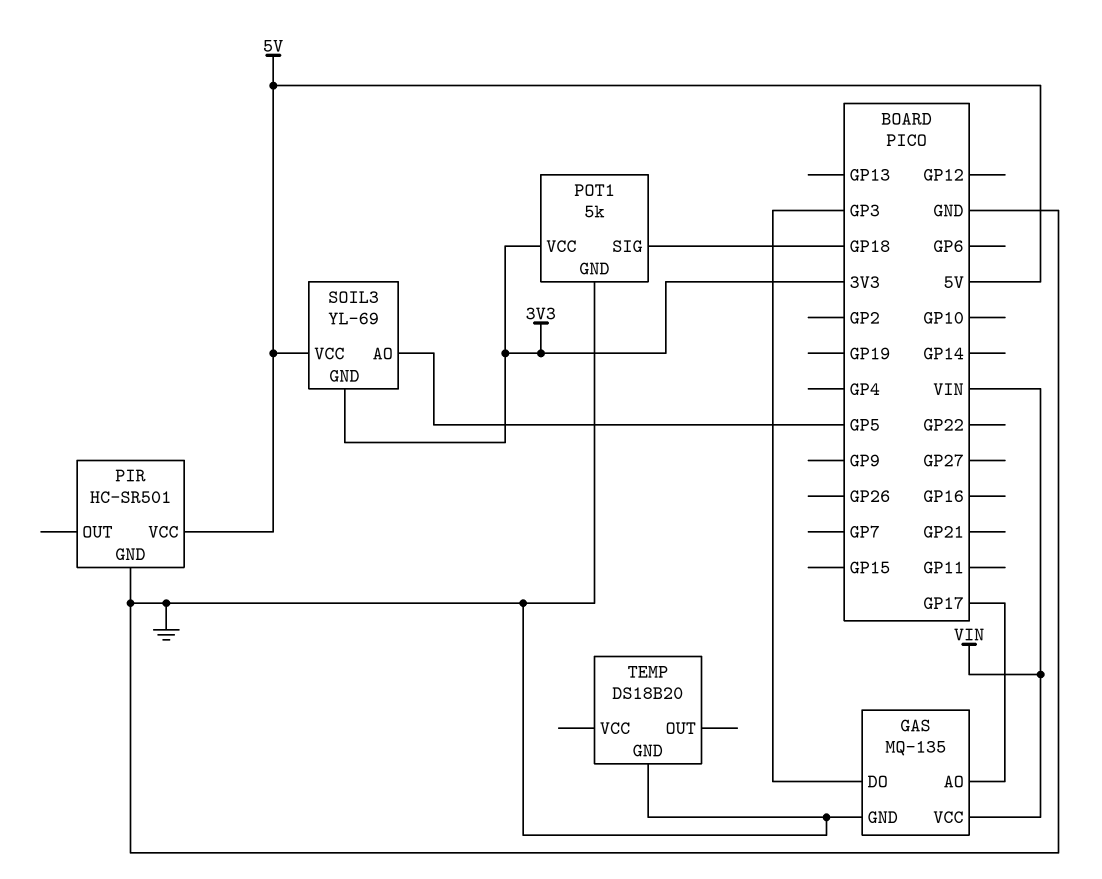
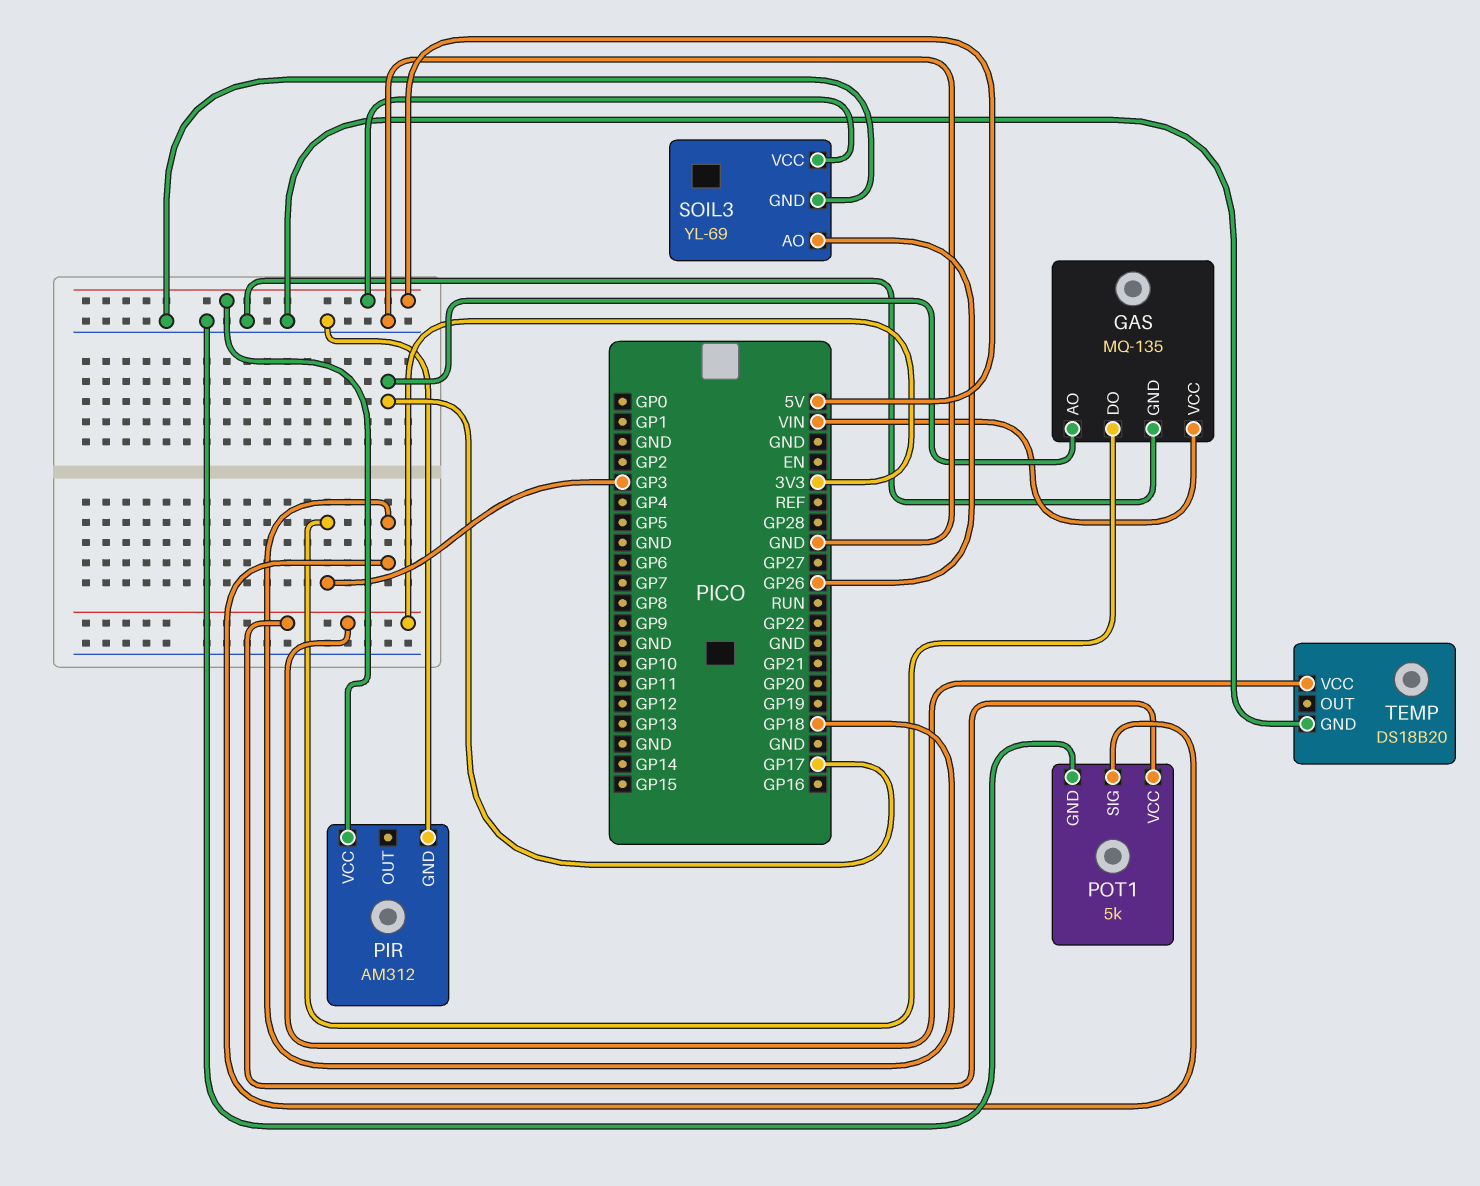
PIR: HC-SR501 -> AM312
SOIL3 pin AO: GP5 -> GP26
SOIL3 pin GND: 3V3 -> GND
TEMP pin VCC: none -> 3V3

